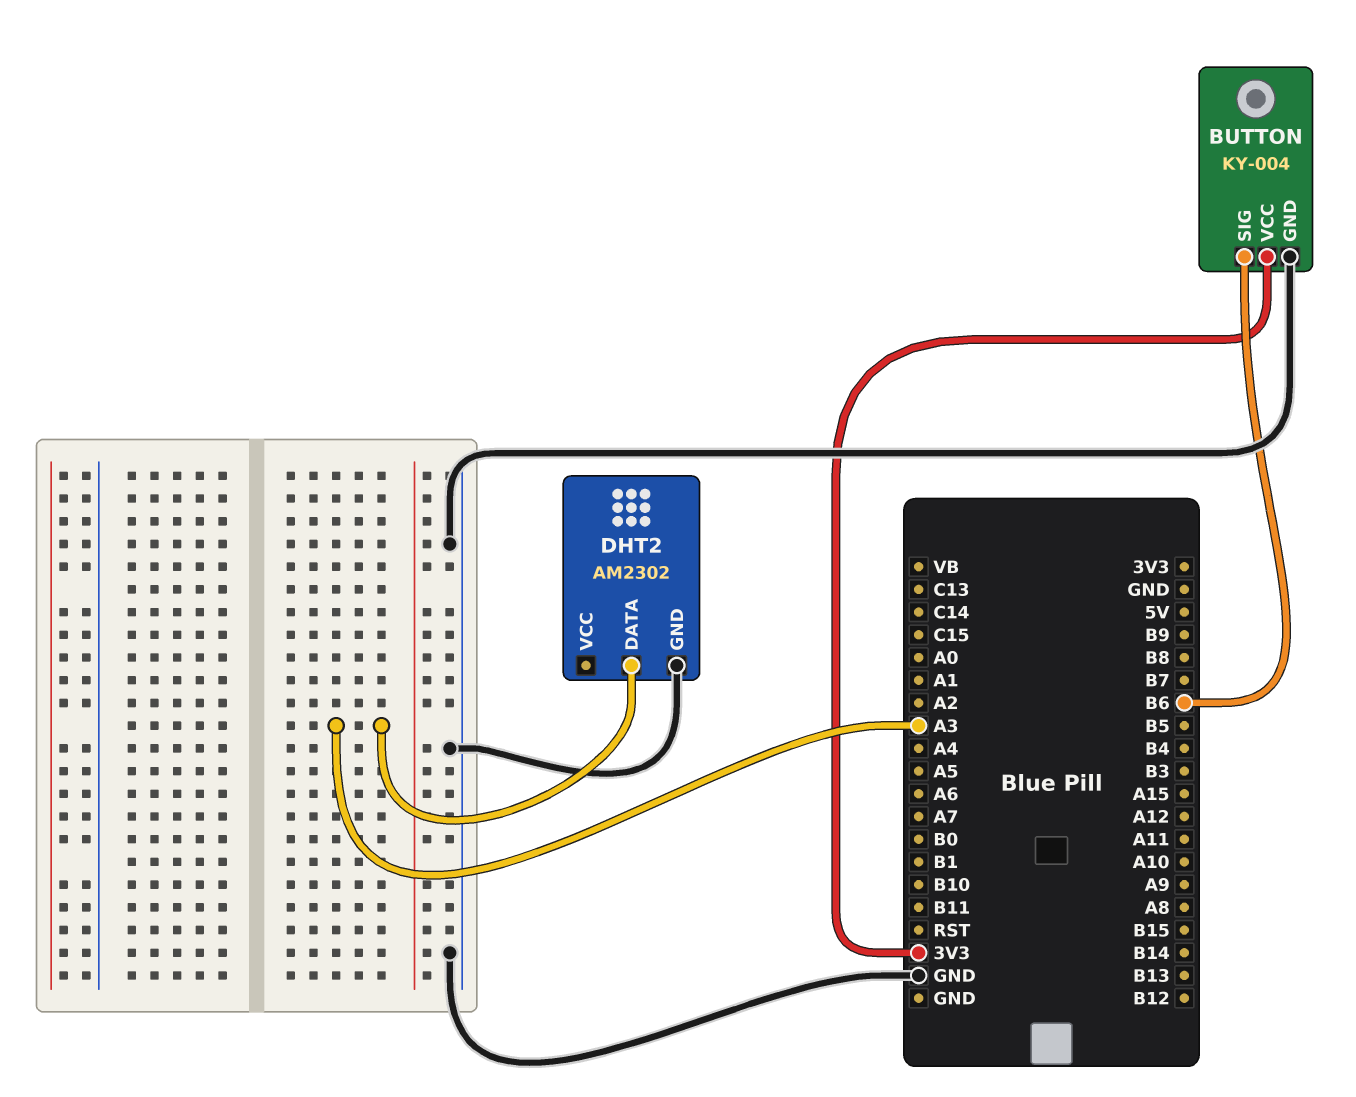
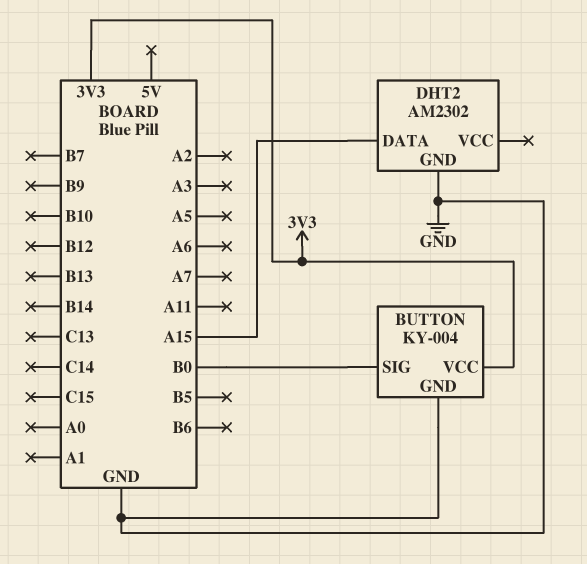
BUTTON pin SIG: B6 -> B0
DHT2 pin DATA: A3 -> A15

